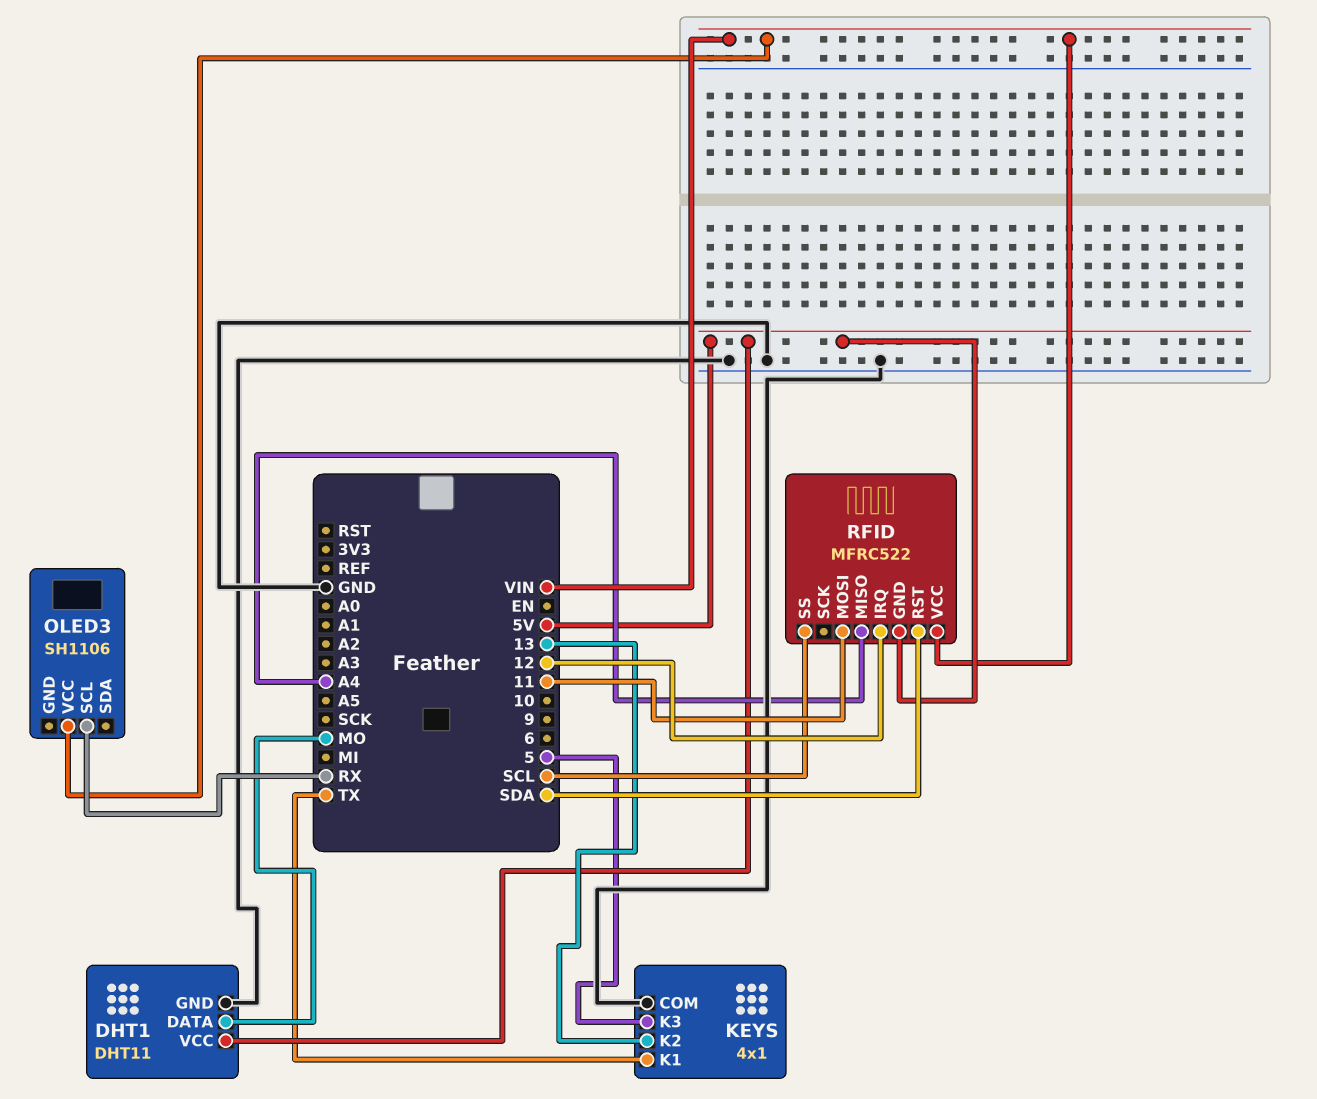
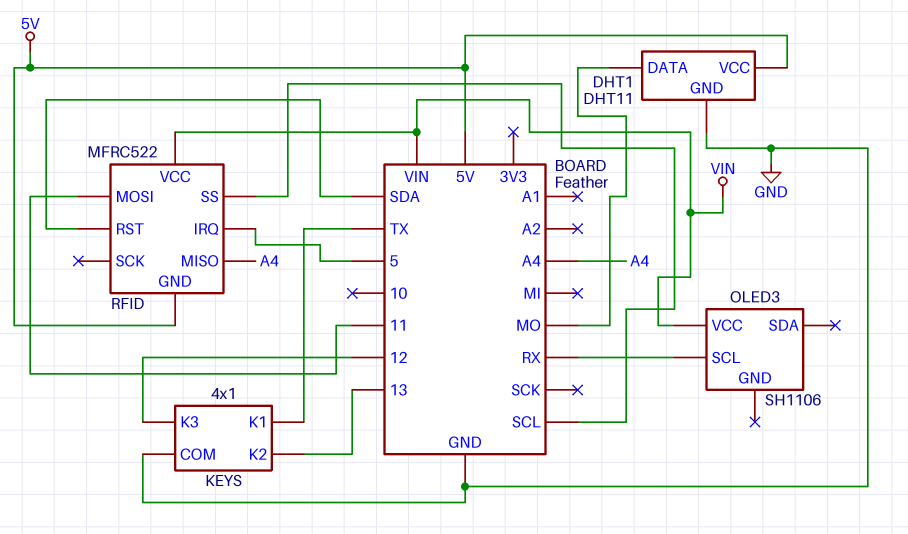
KEYS pin K3: 5 -> 12
RFID pin IRQ: 12 -> 5

